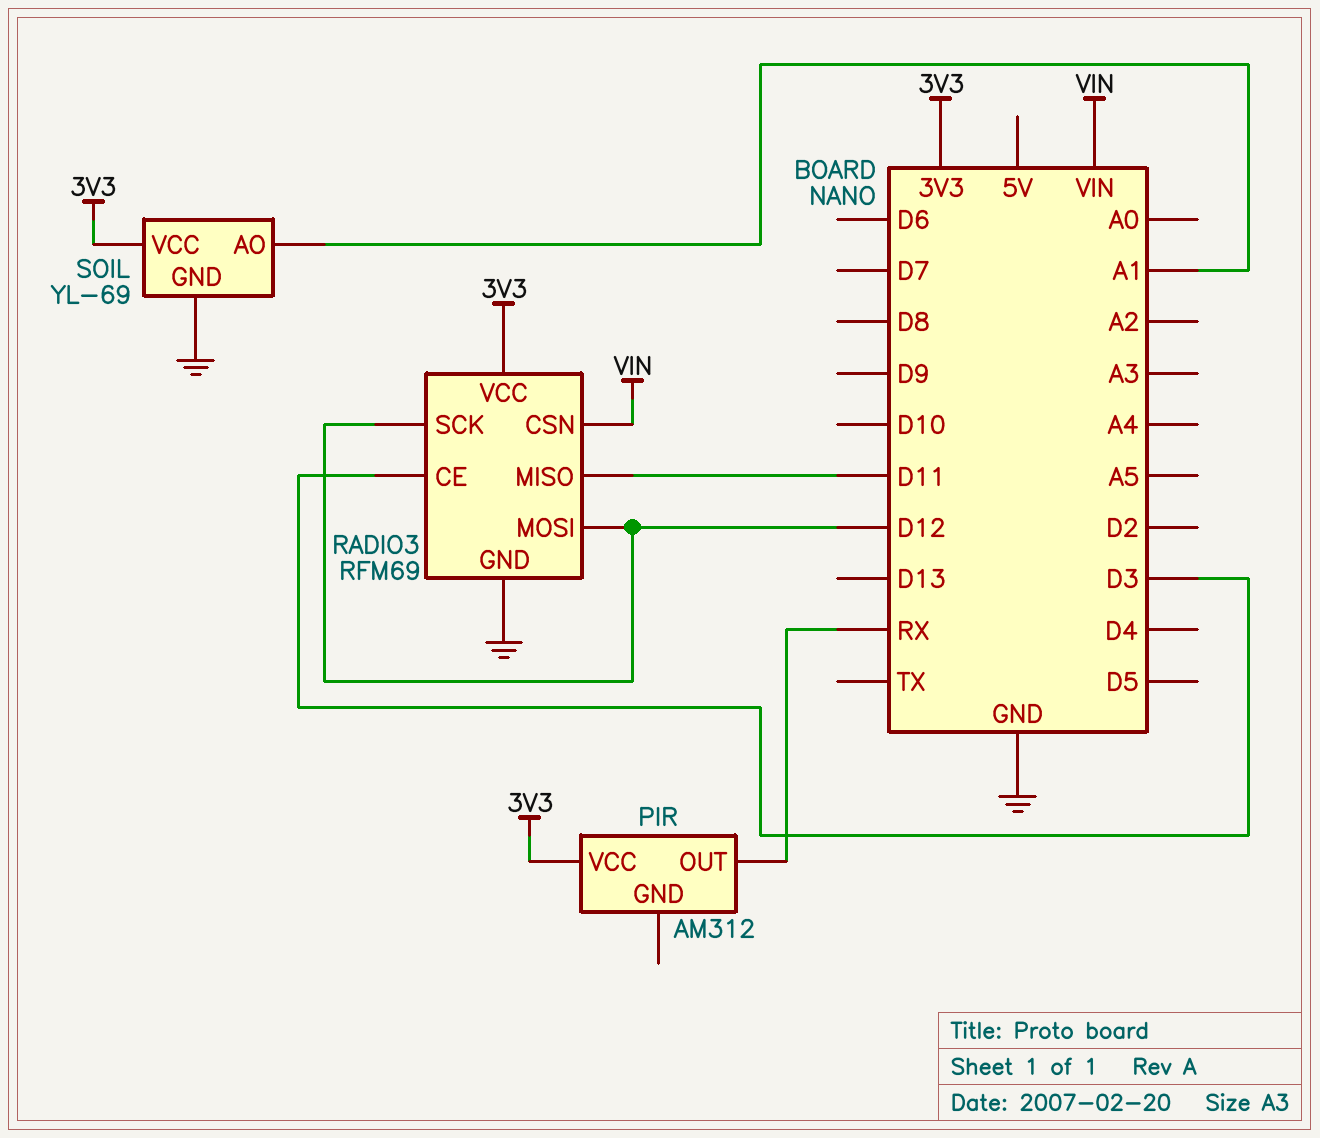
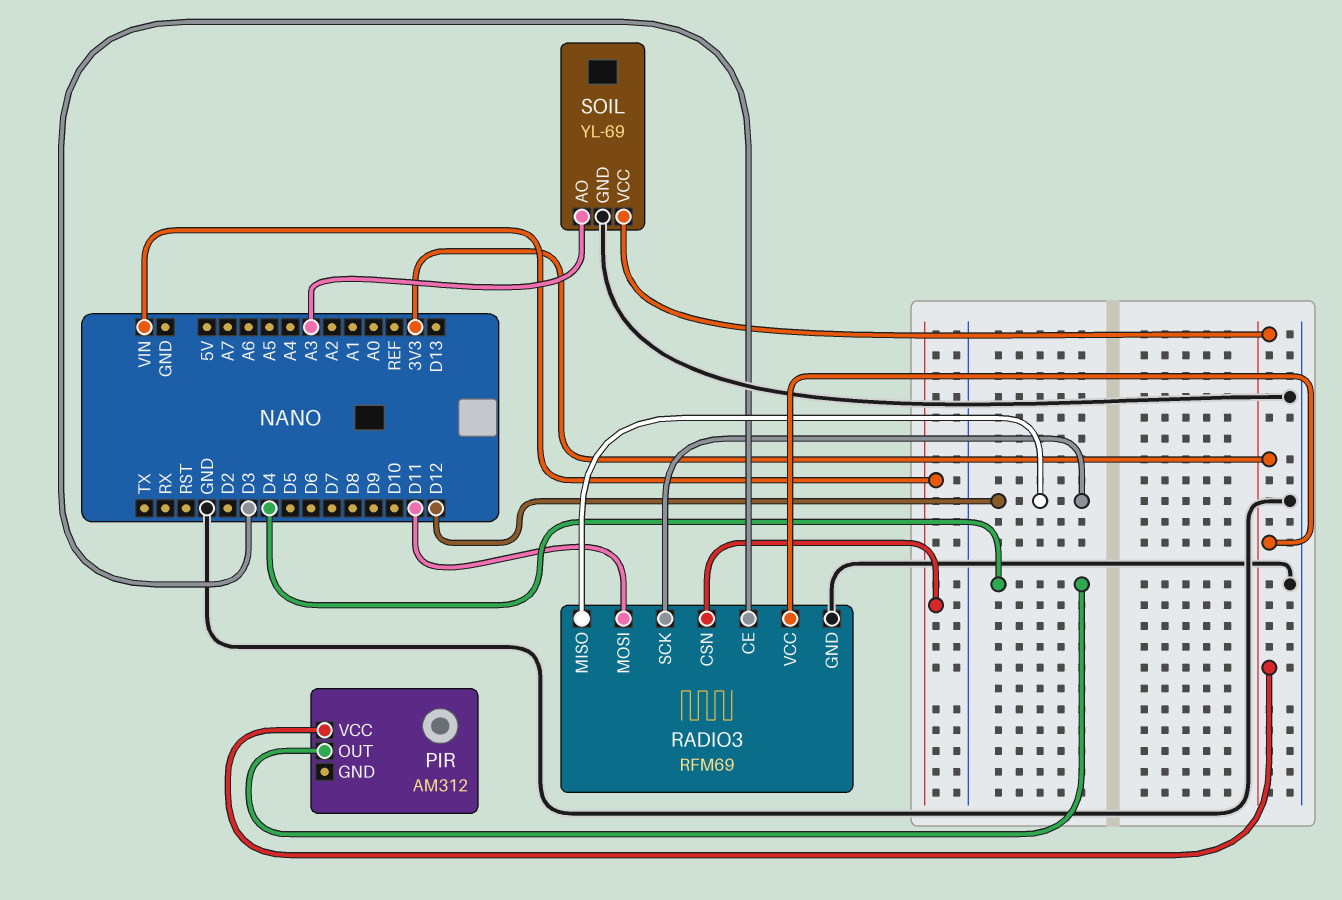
PIR pin OUT: RX -> D4
RADIO3 pin MISO: D11 -> D12
RADIO3 pin MOSI: D12 -> D11
SOIL pin AO: A1 -> A3

